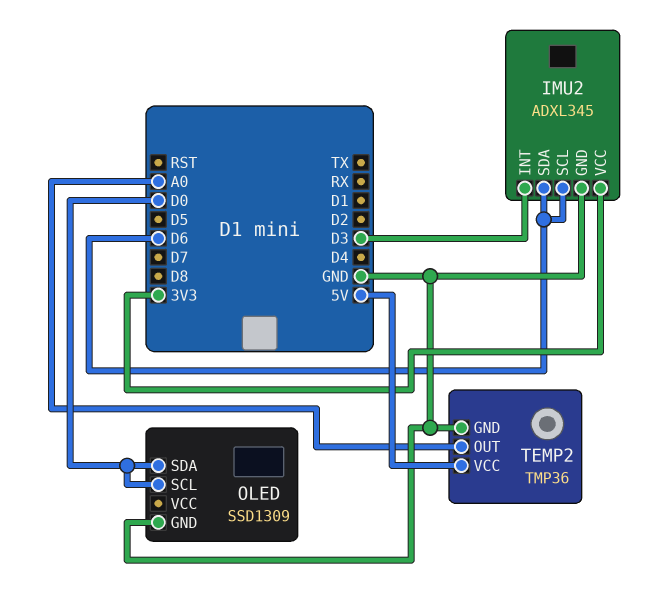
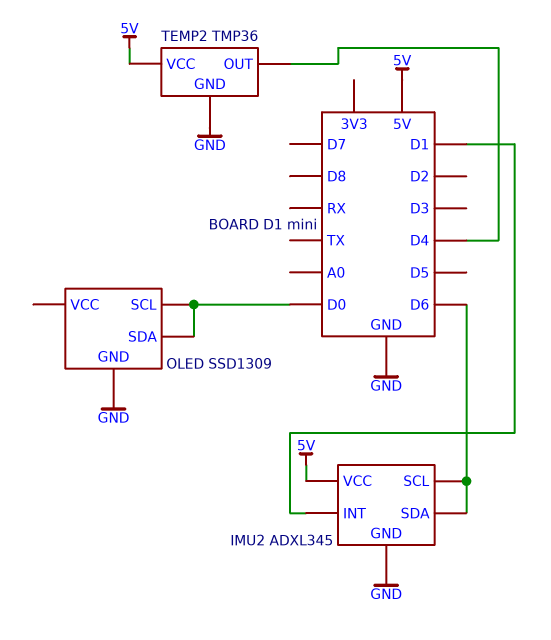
IMU2 pin INT: D3 -> D1
IMU2 pin VCC: 3V3 -> 5V
TEMP2 pin OUT: A0 -> D4

